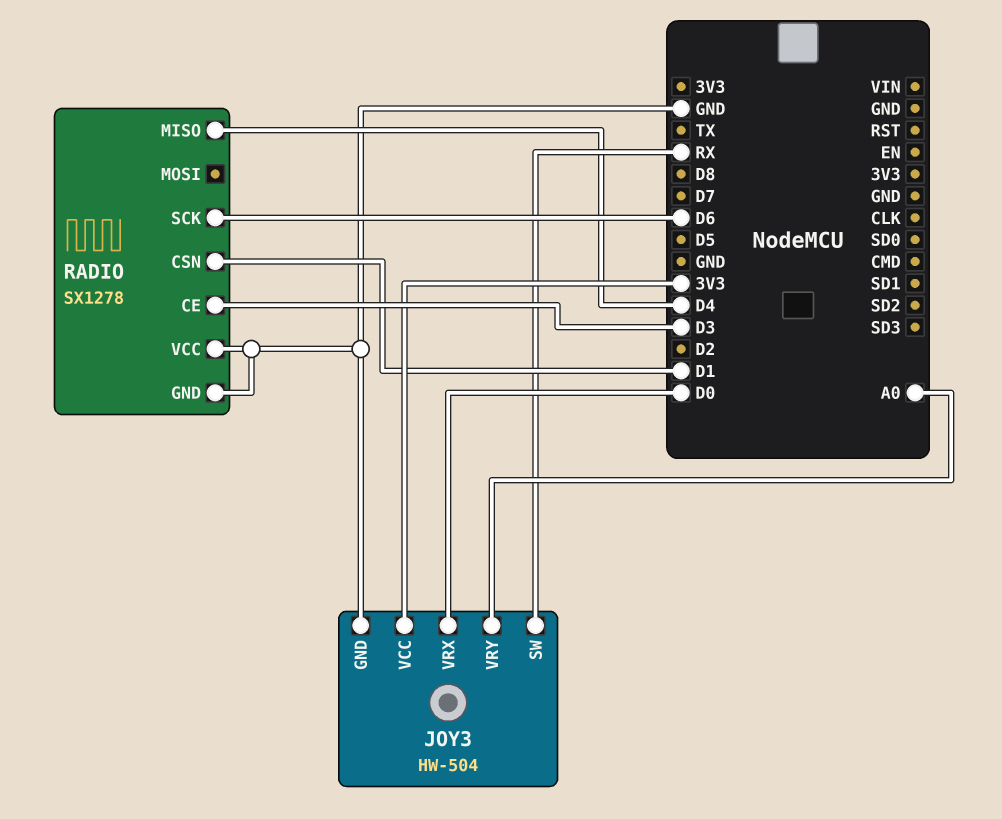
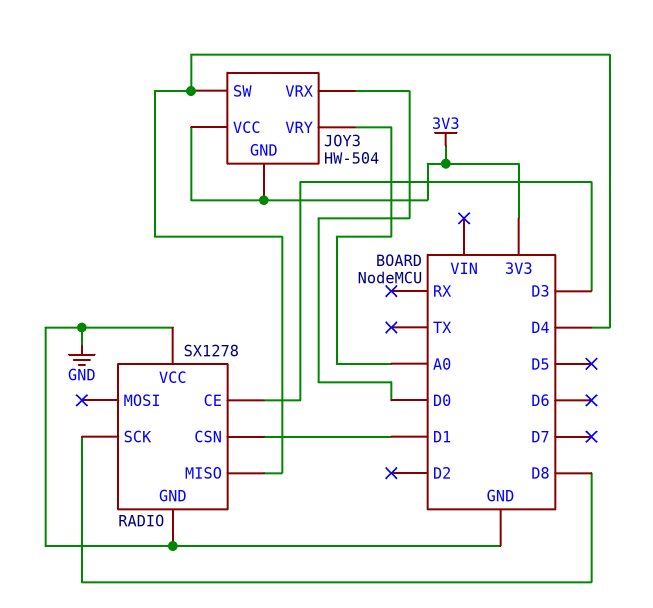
JOY3 pin GND: GND -> 3V3
JOY3 pin SW: RX -> D4
RADIO pin SCK: D6 -> D8

